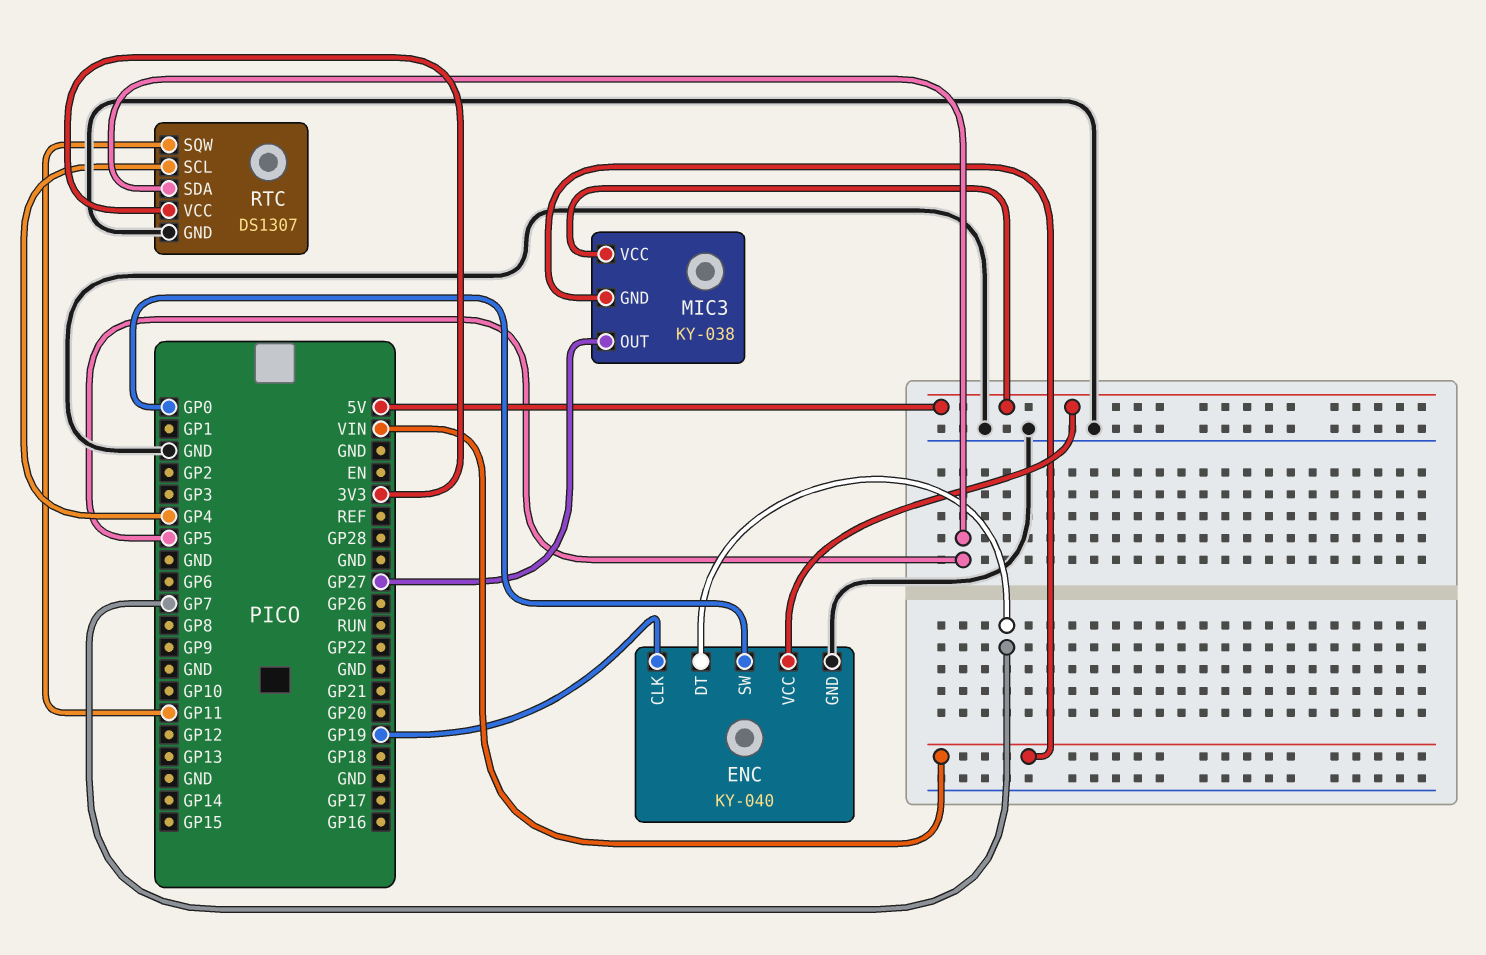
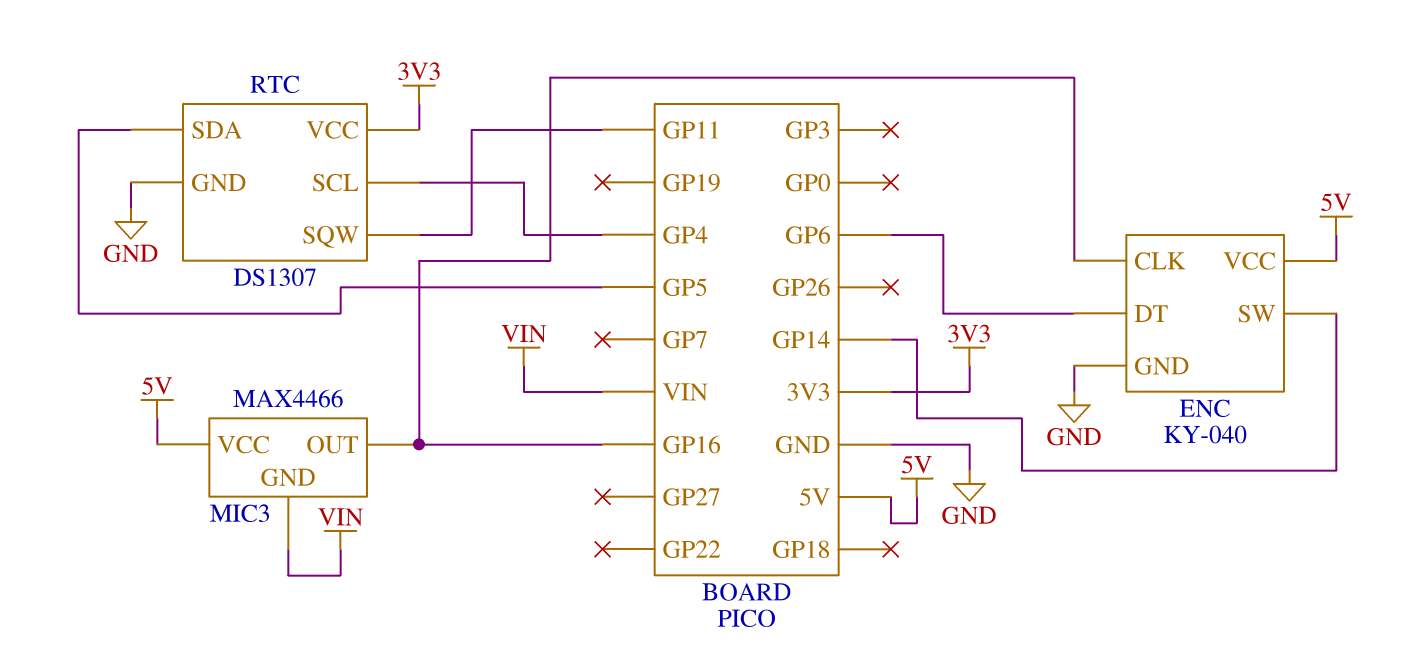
ENC pin CLK: GP19 -> GP16
ENC pin DT: GP7 -> GP6
ENC pin SW: GP0 -> GP14
MIC3: KY-038 -> MAX4466
MIC3 pin OUT: GP27 -> GP16

